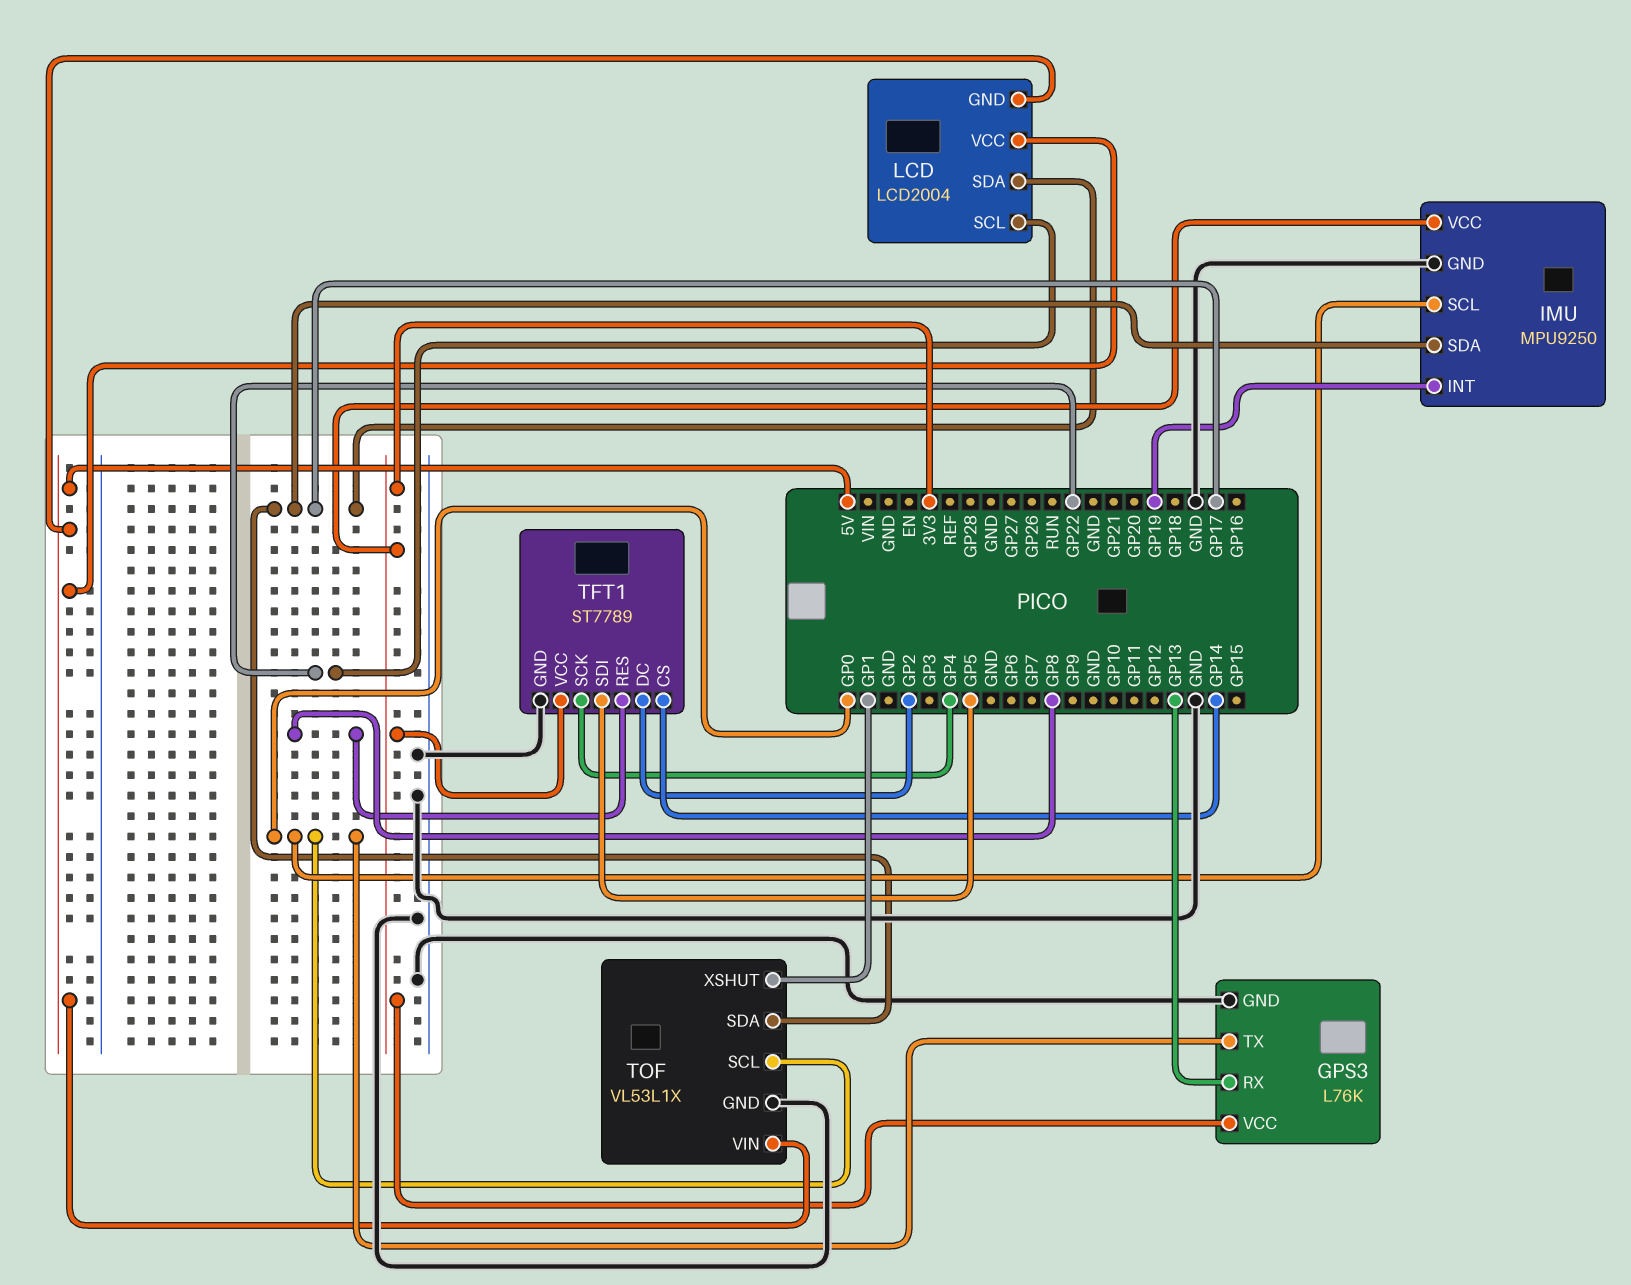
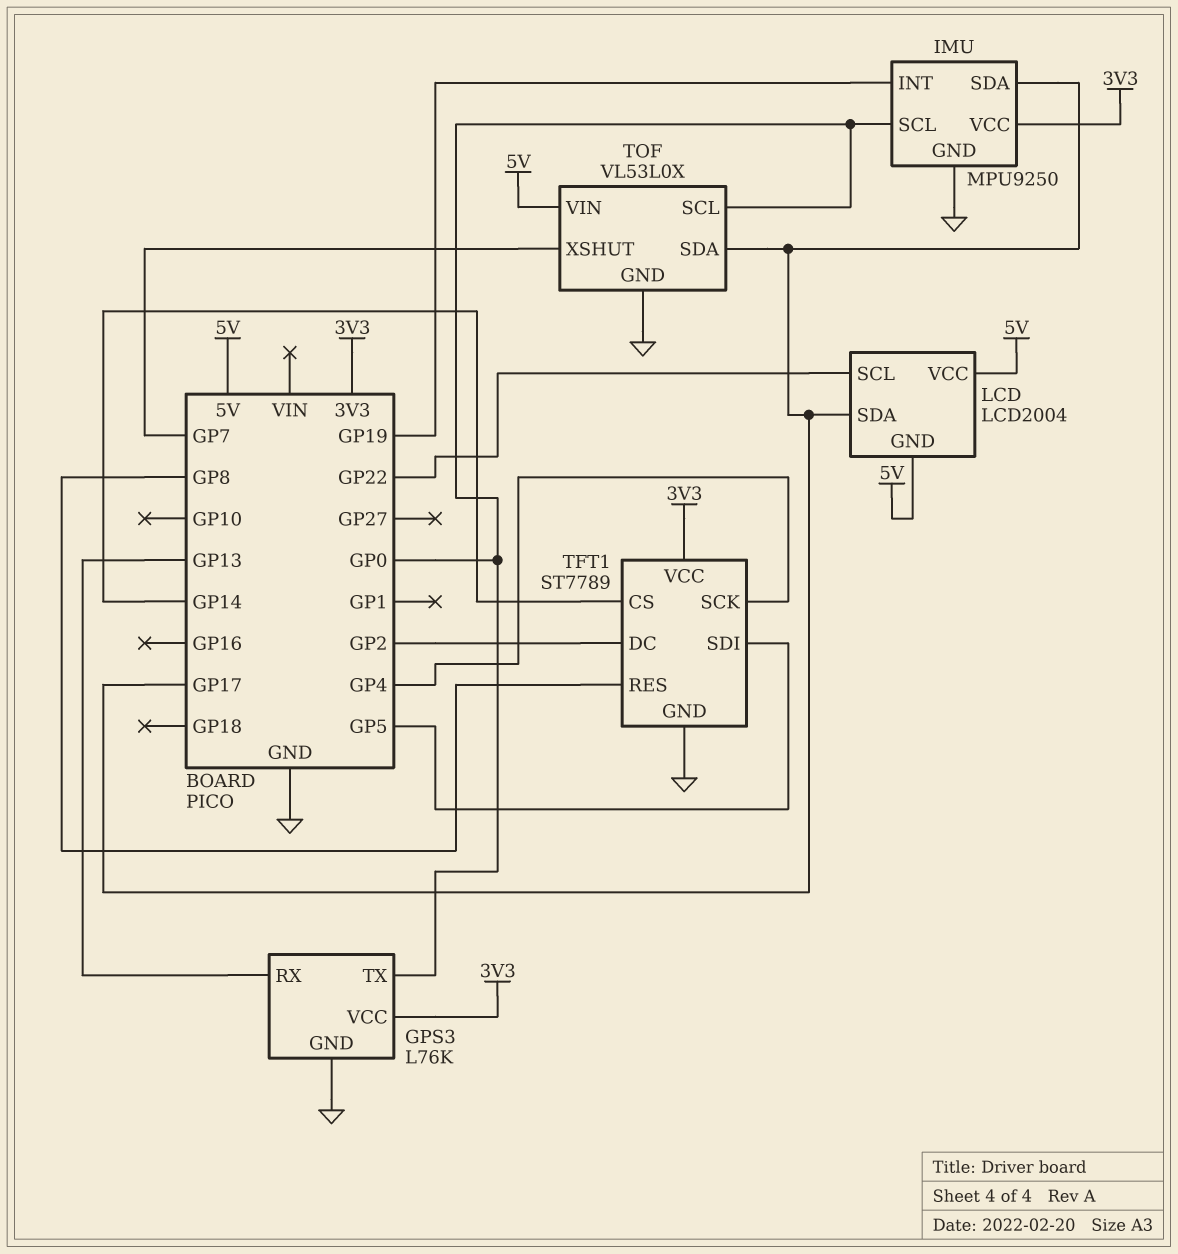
TOF: VL53L1X -> VL53L0X
TOF pin XSHUT: GP1 -> GP7

